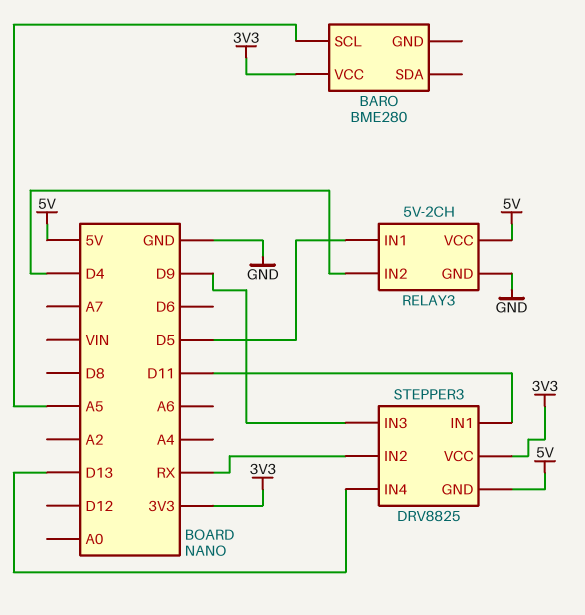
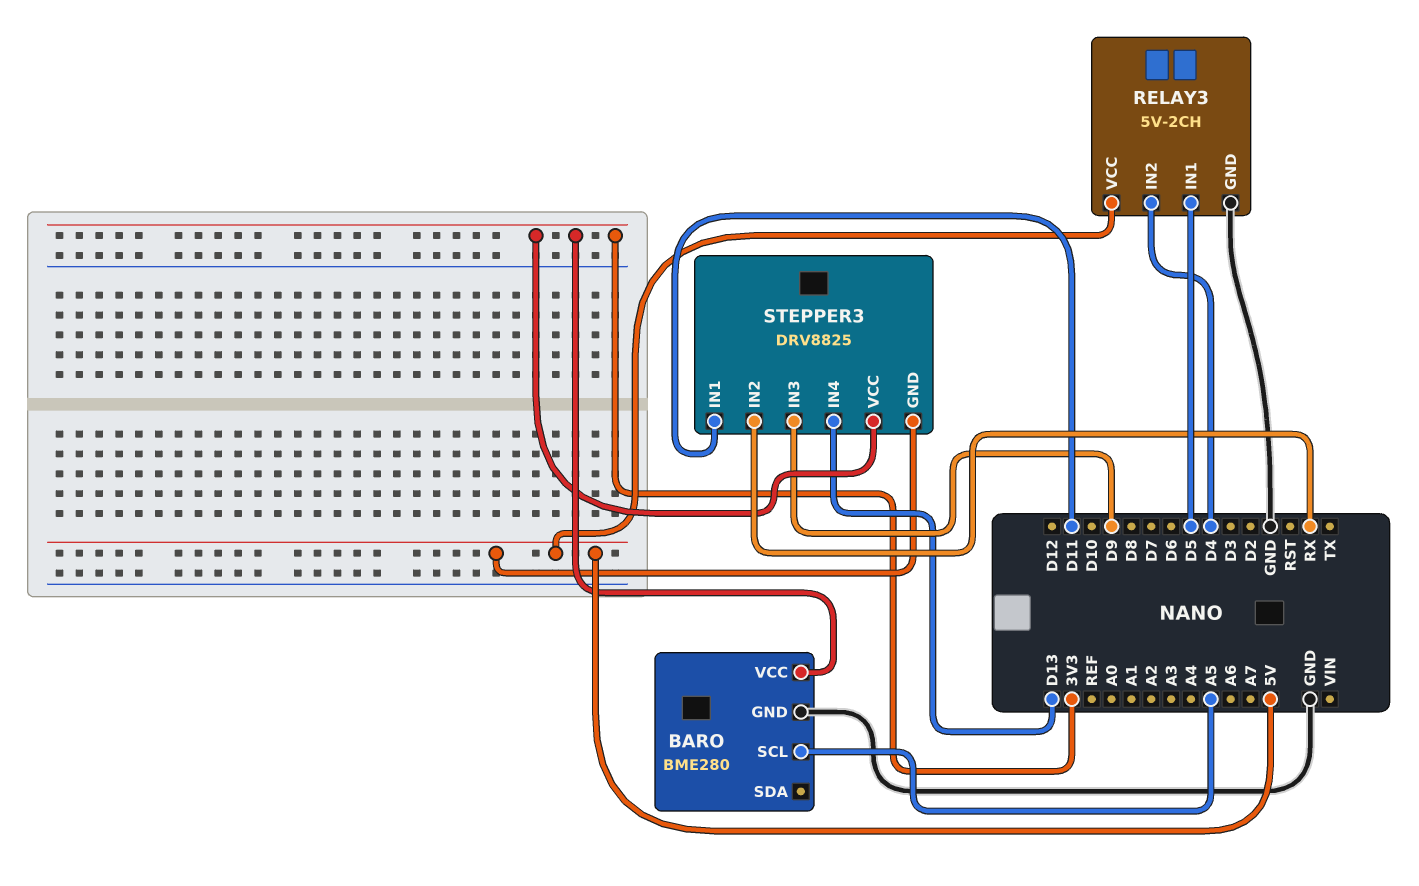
BARO pin GND: none -> GND

